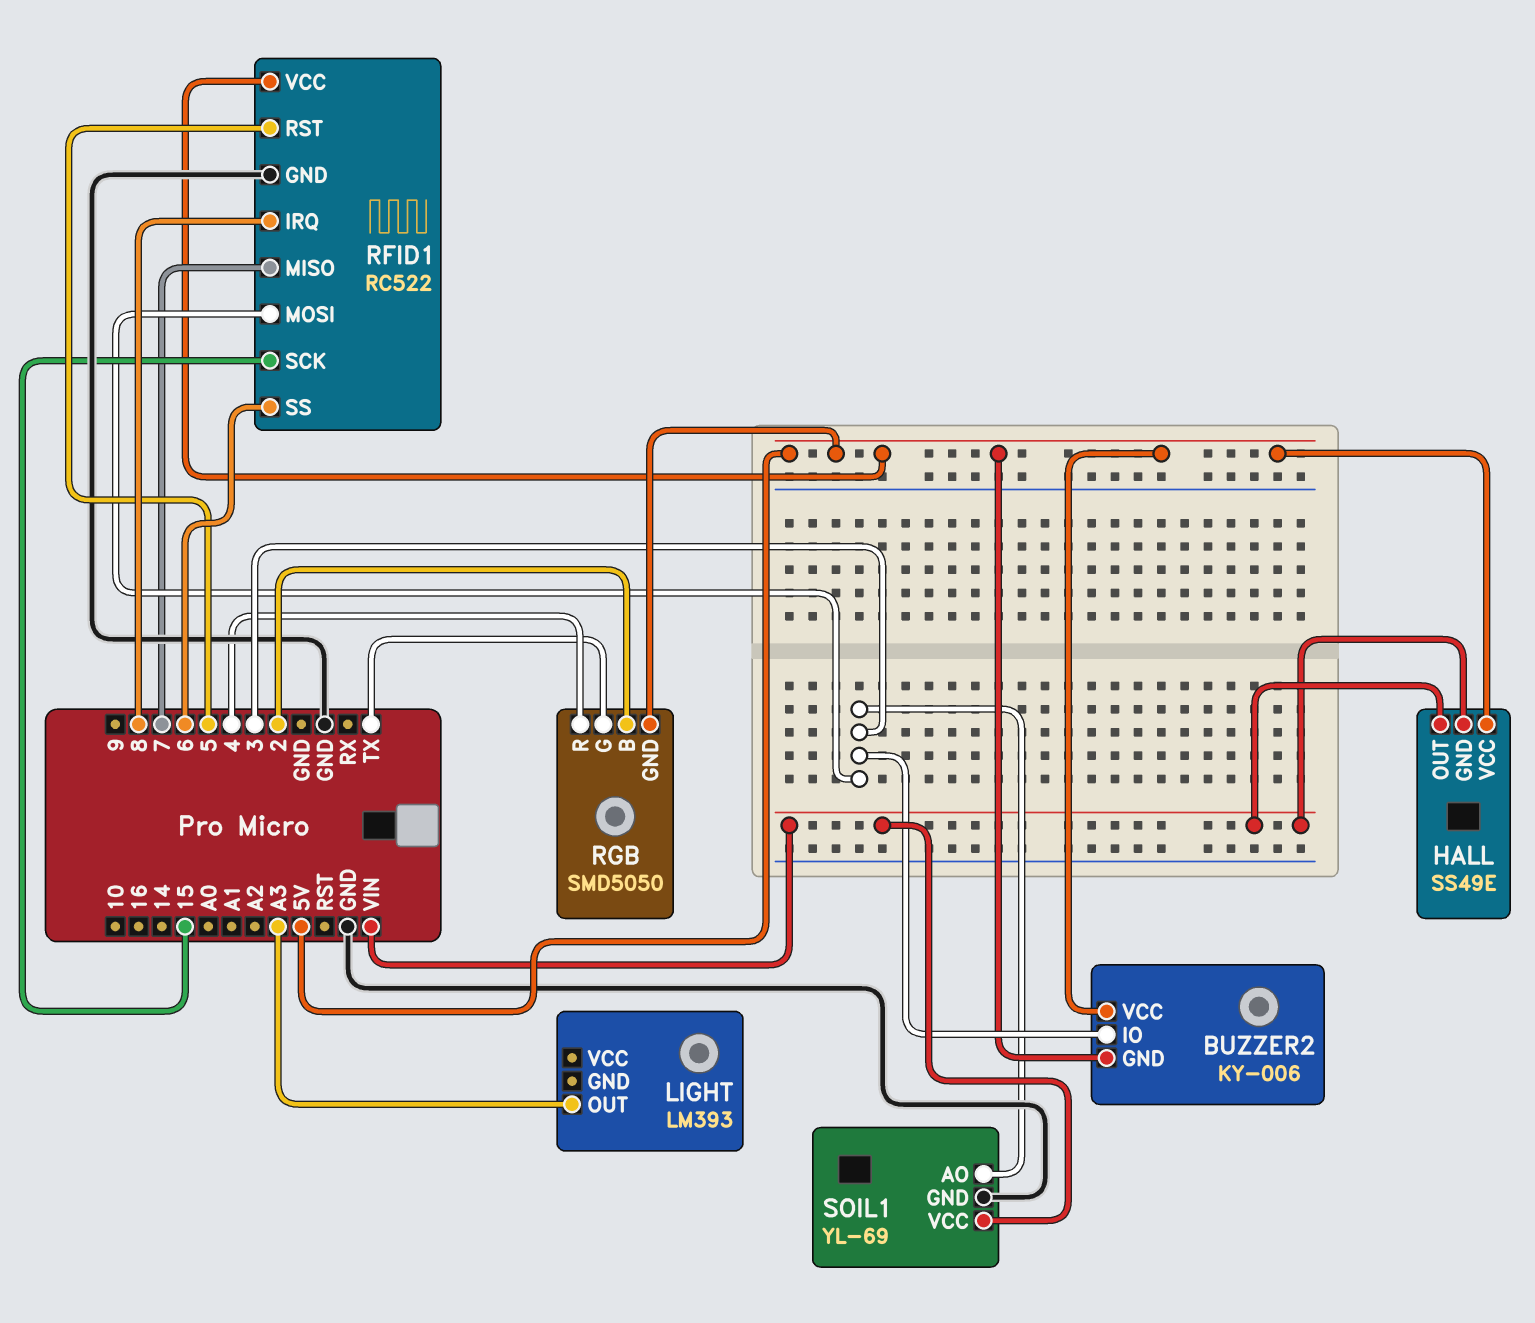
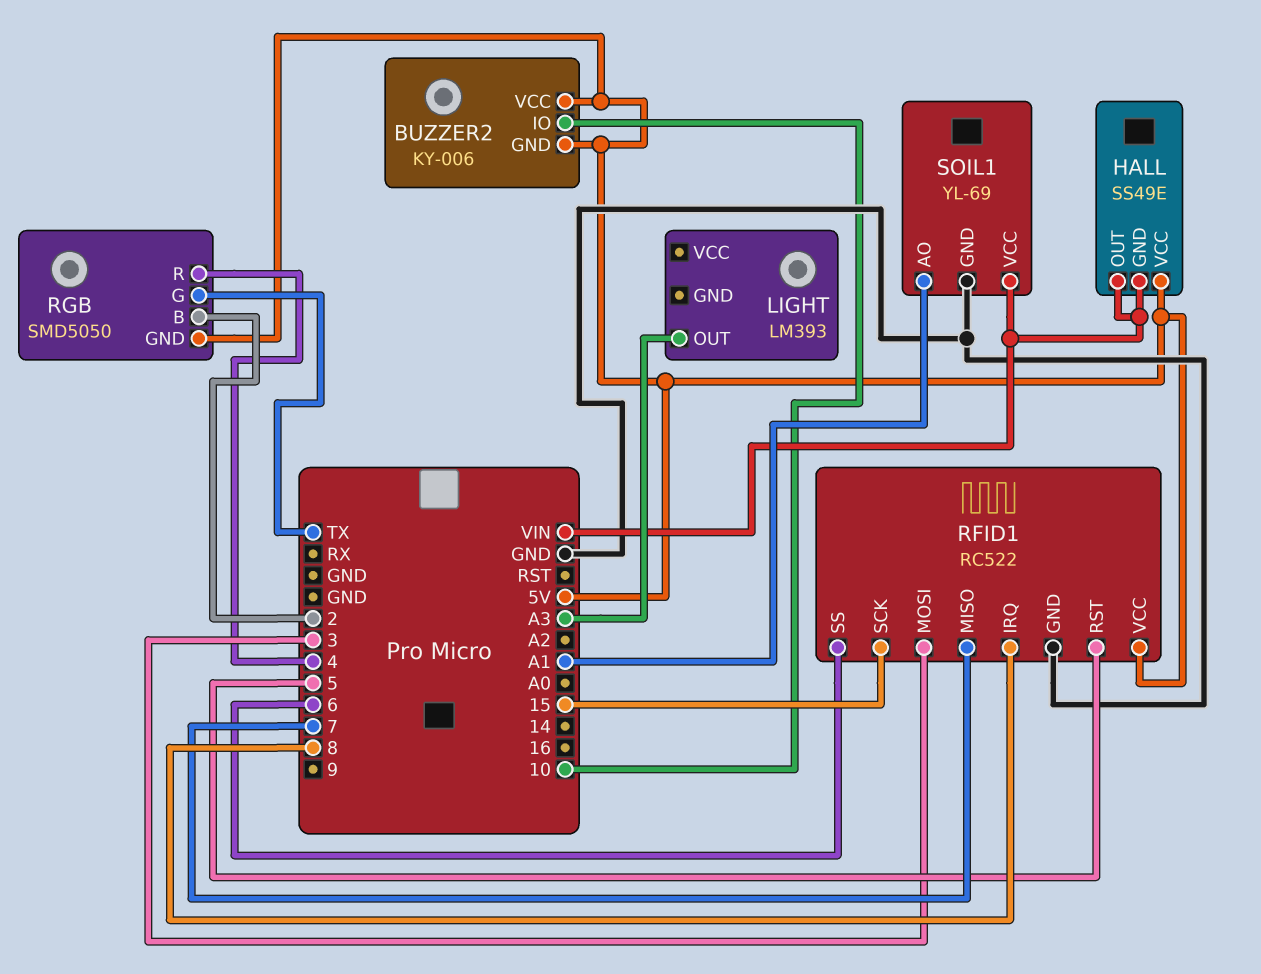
BUZZER2 pin IO: 3 -> 10
SOIL1 pin AO: 3 -> A1

